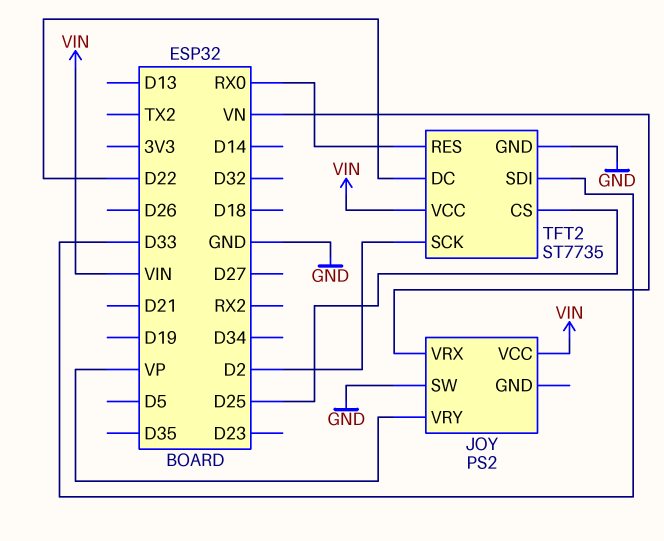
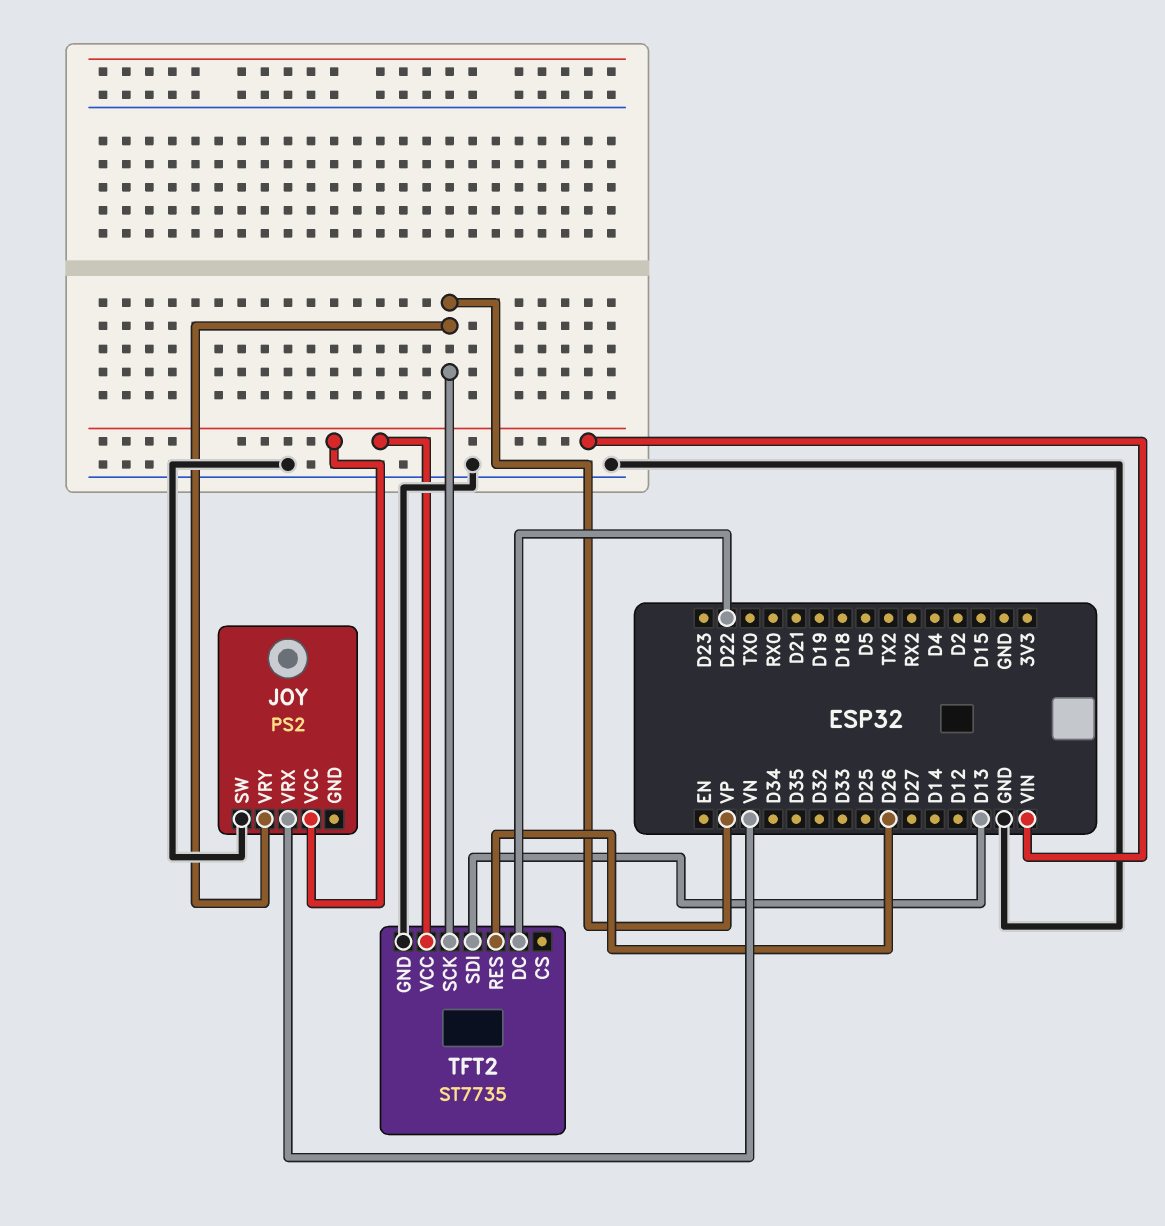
TFT2 pin CS: D25 -> none
TFT2 pin RES: RX0 -> D26
TFT2 pin SCK: D2 -> VP
TFT2 pin SDI: D33 -> D13

